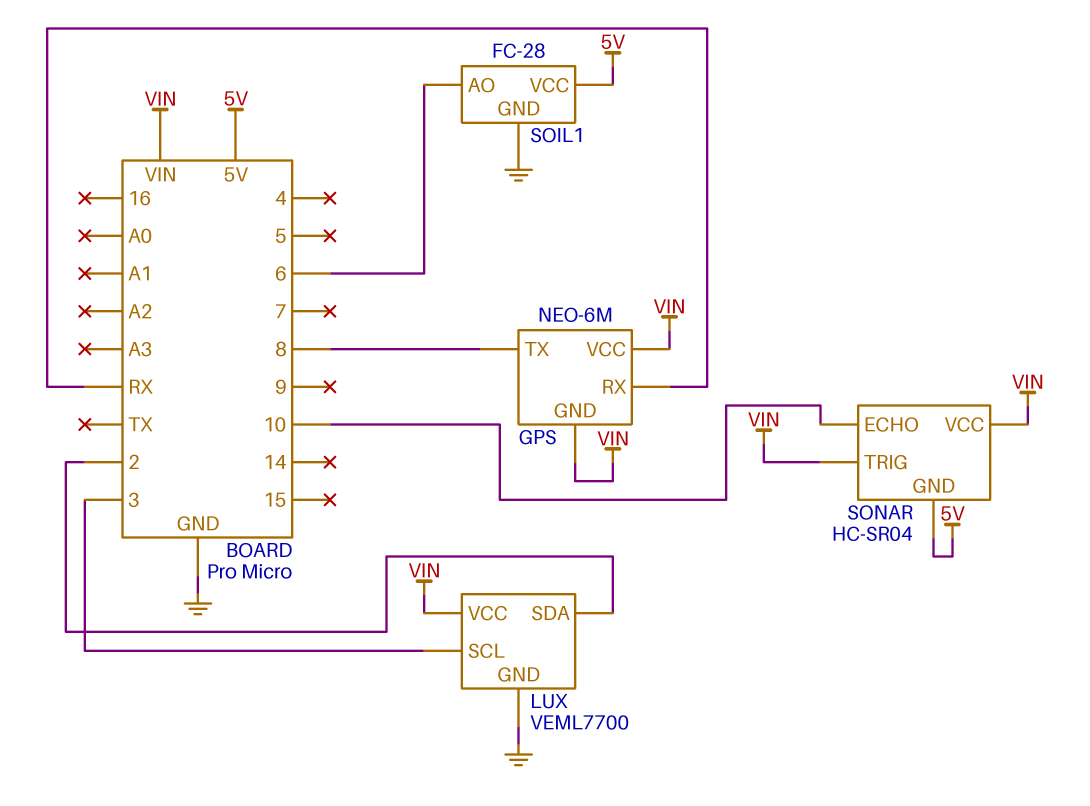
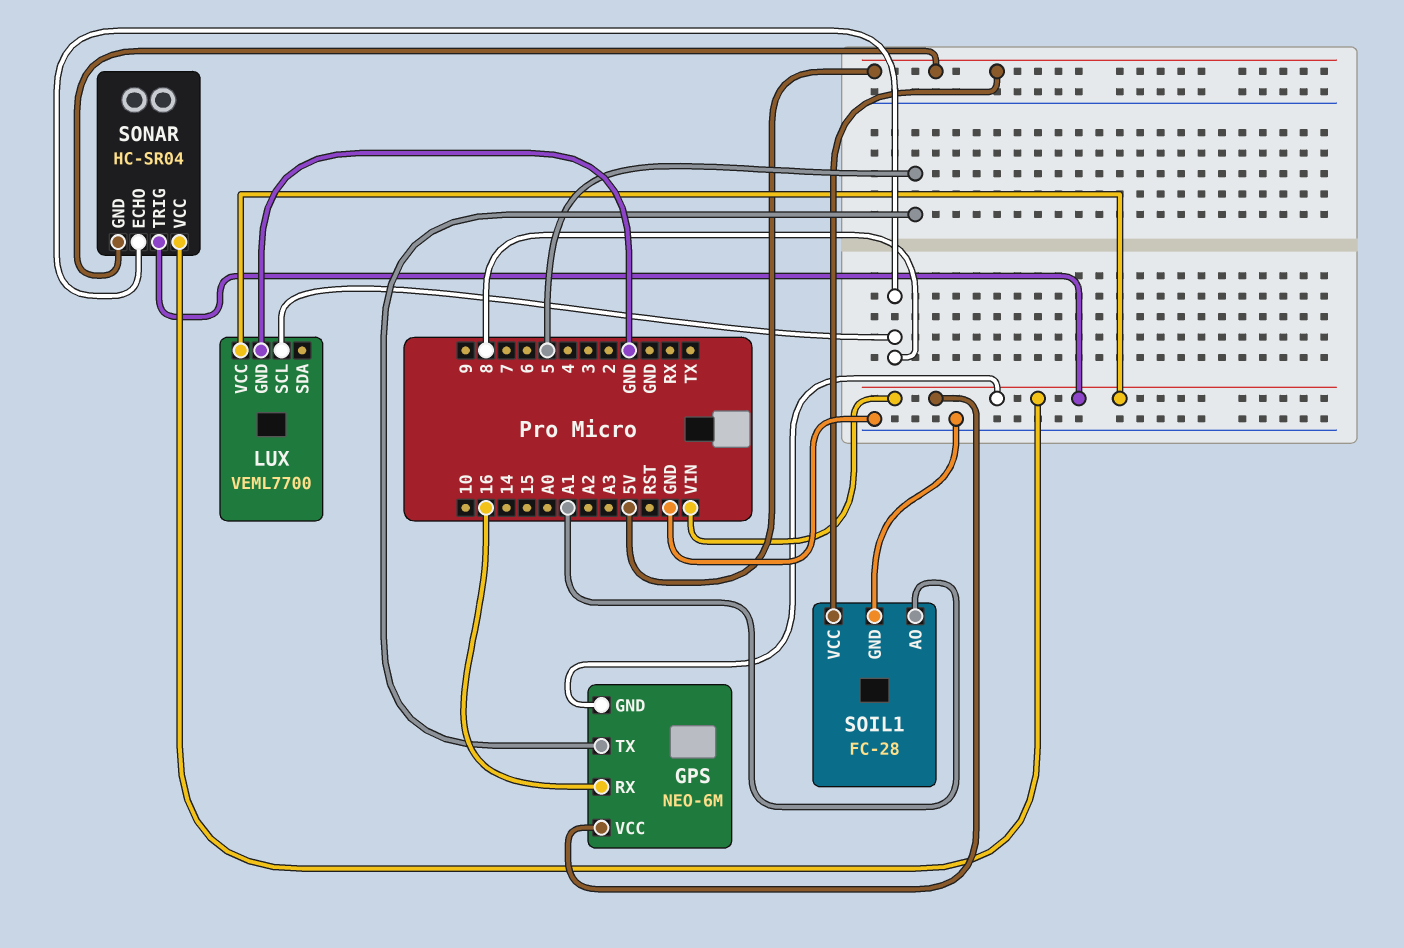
GPS pin RX: RX -> 16
GPS pin TX: 8 -> 5
LUX pin SCL: 3 -> 8
LUX pin SDA: 2 -> none
SOIL1 pin AO: 6 -> A1
SONAR pin ECHO: 10 -> 8

